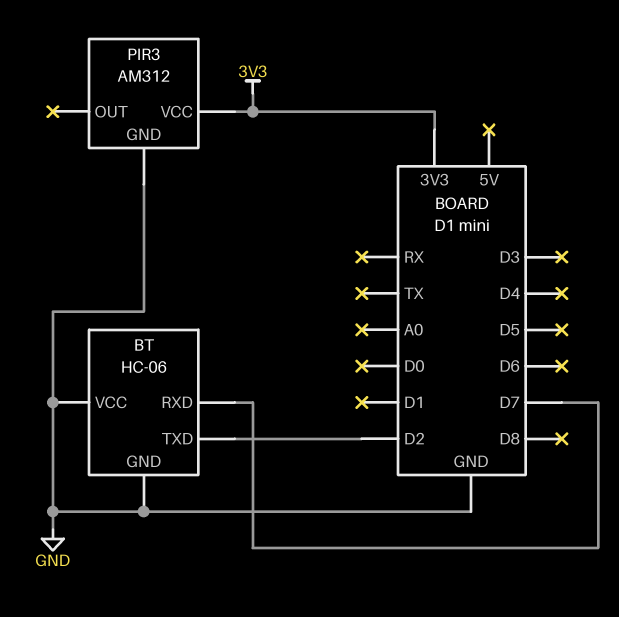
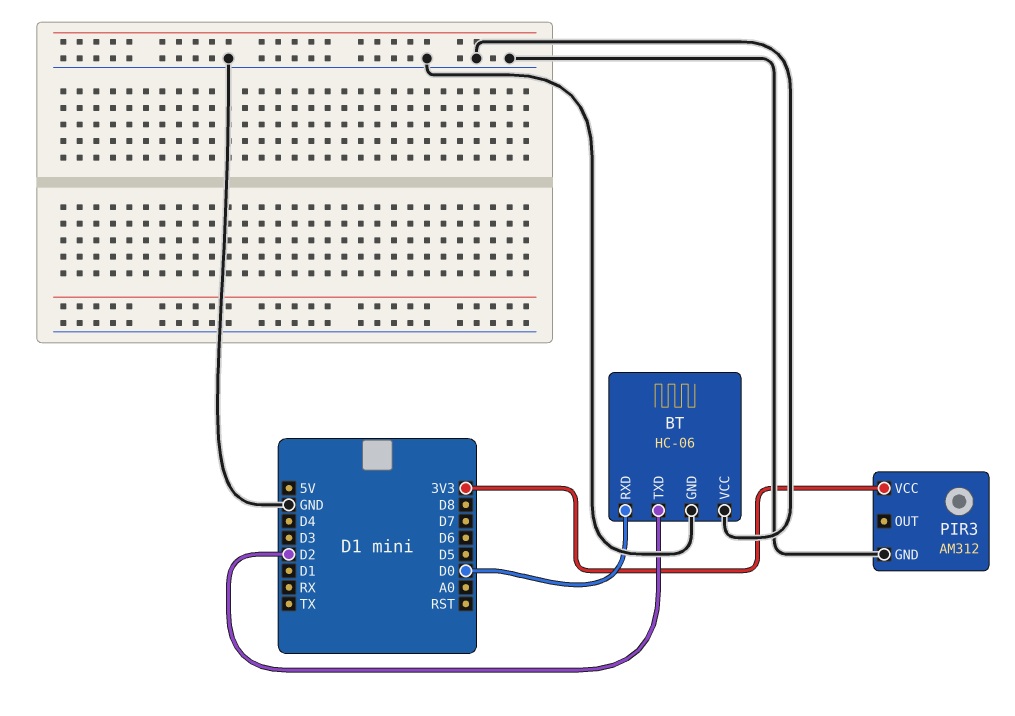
BT pin RXD: D7 -> D0

